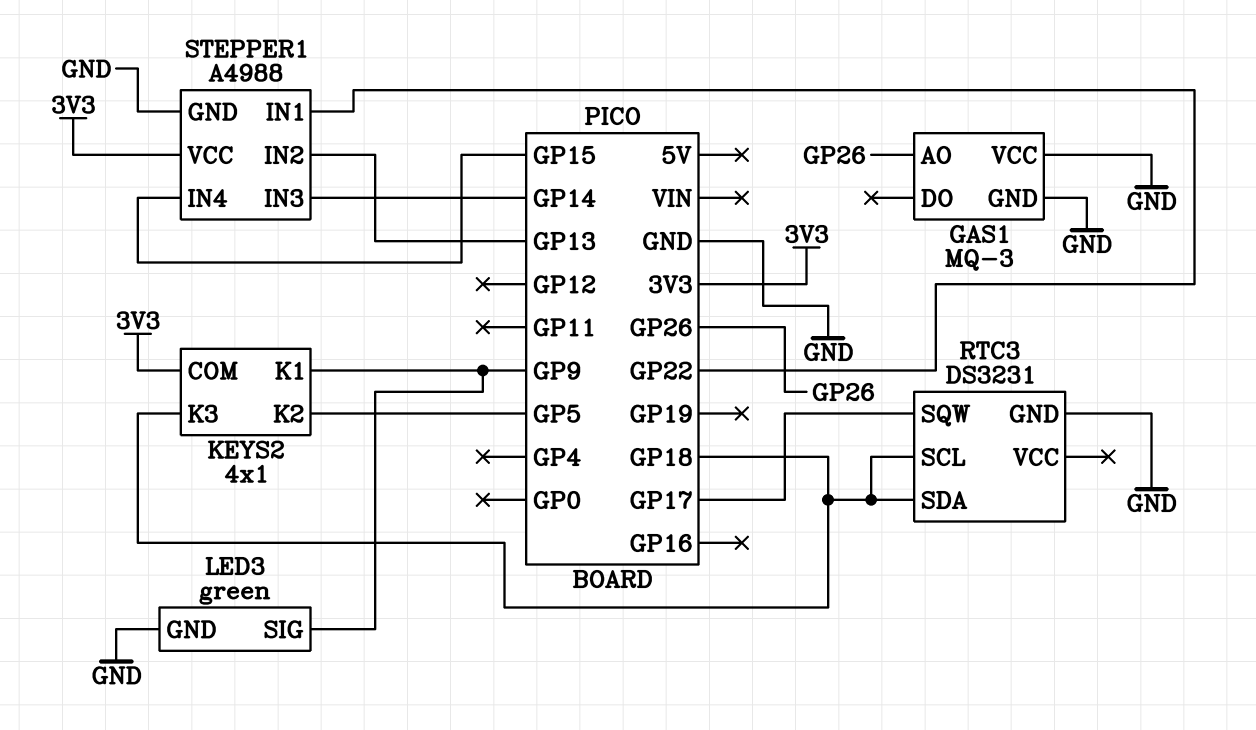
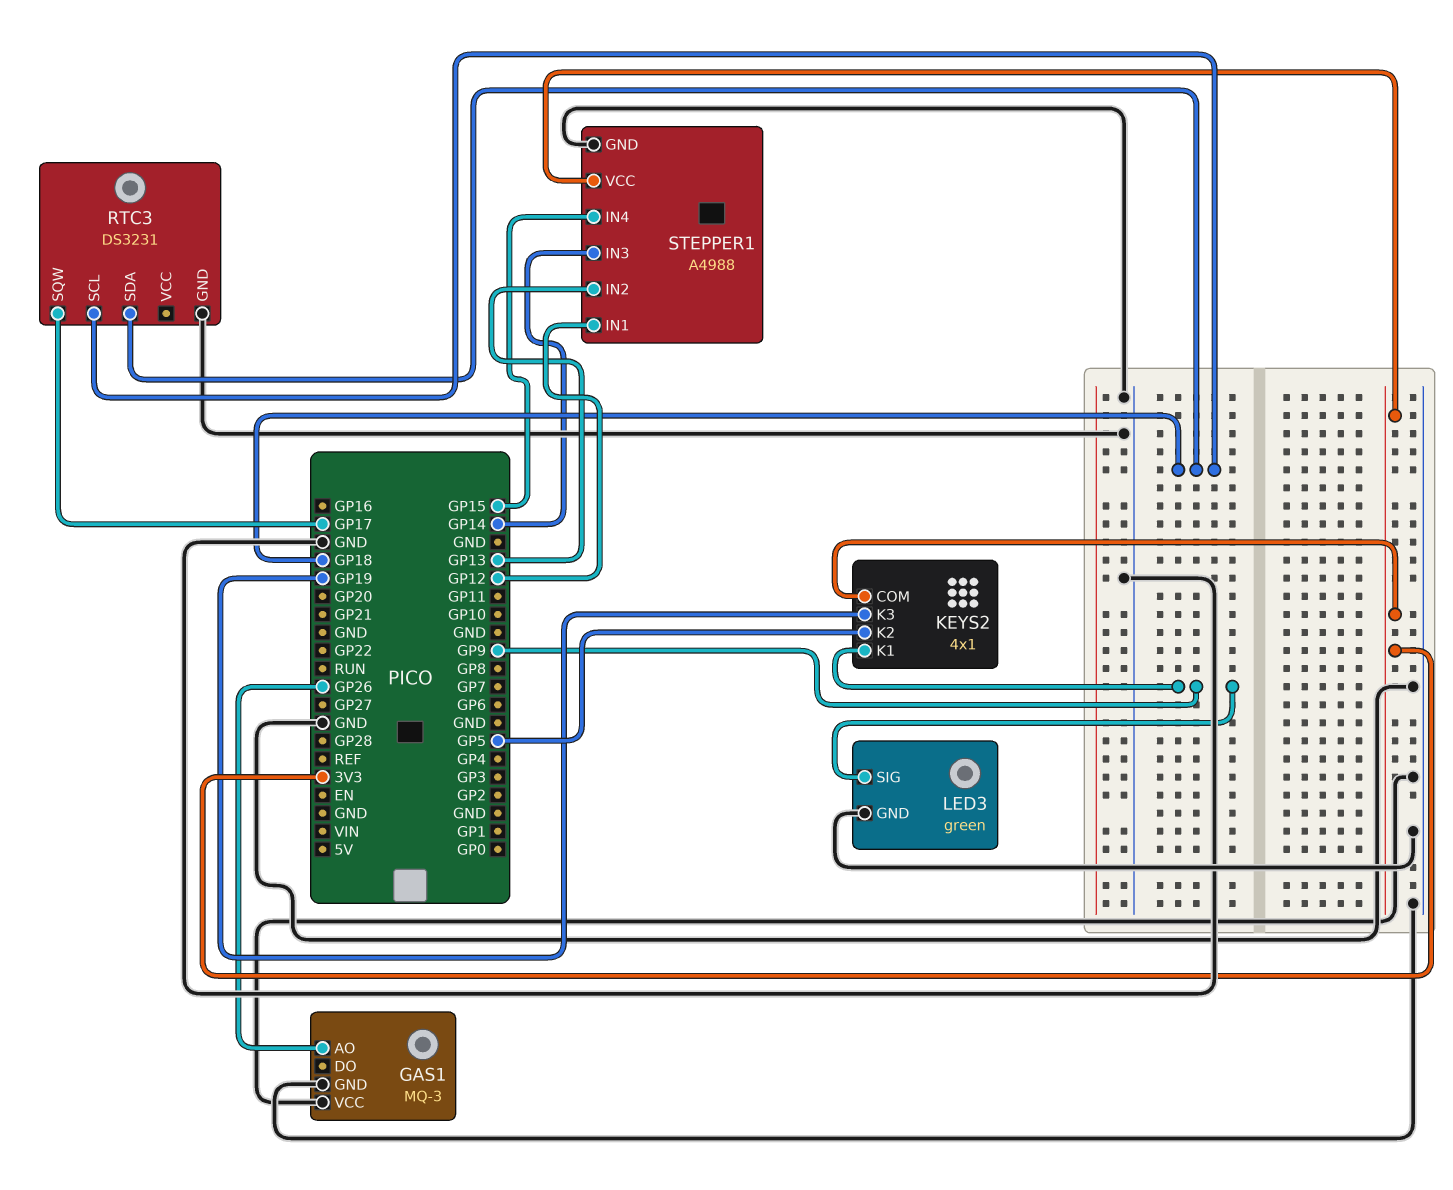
KEYS2 pin K3: GP18 -> GP19
STEPPER1 pin IN1: GP22 -> GP12

